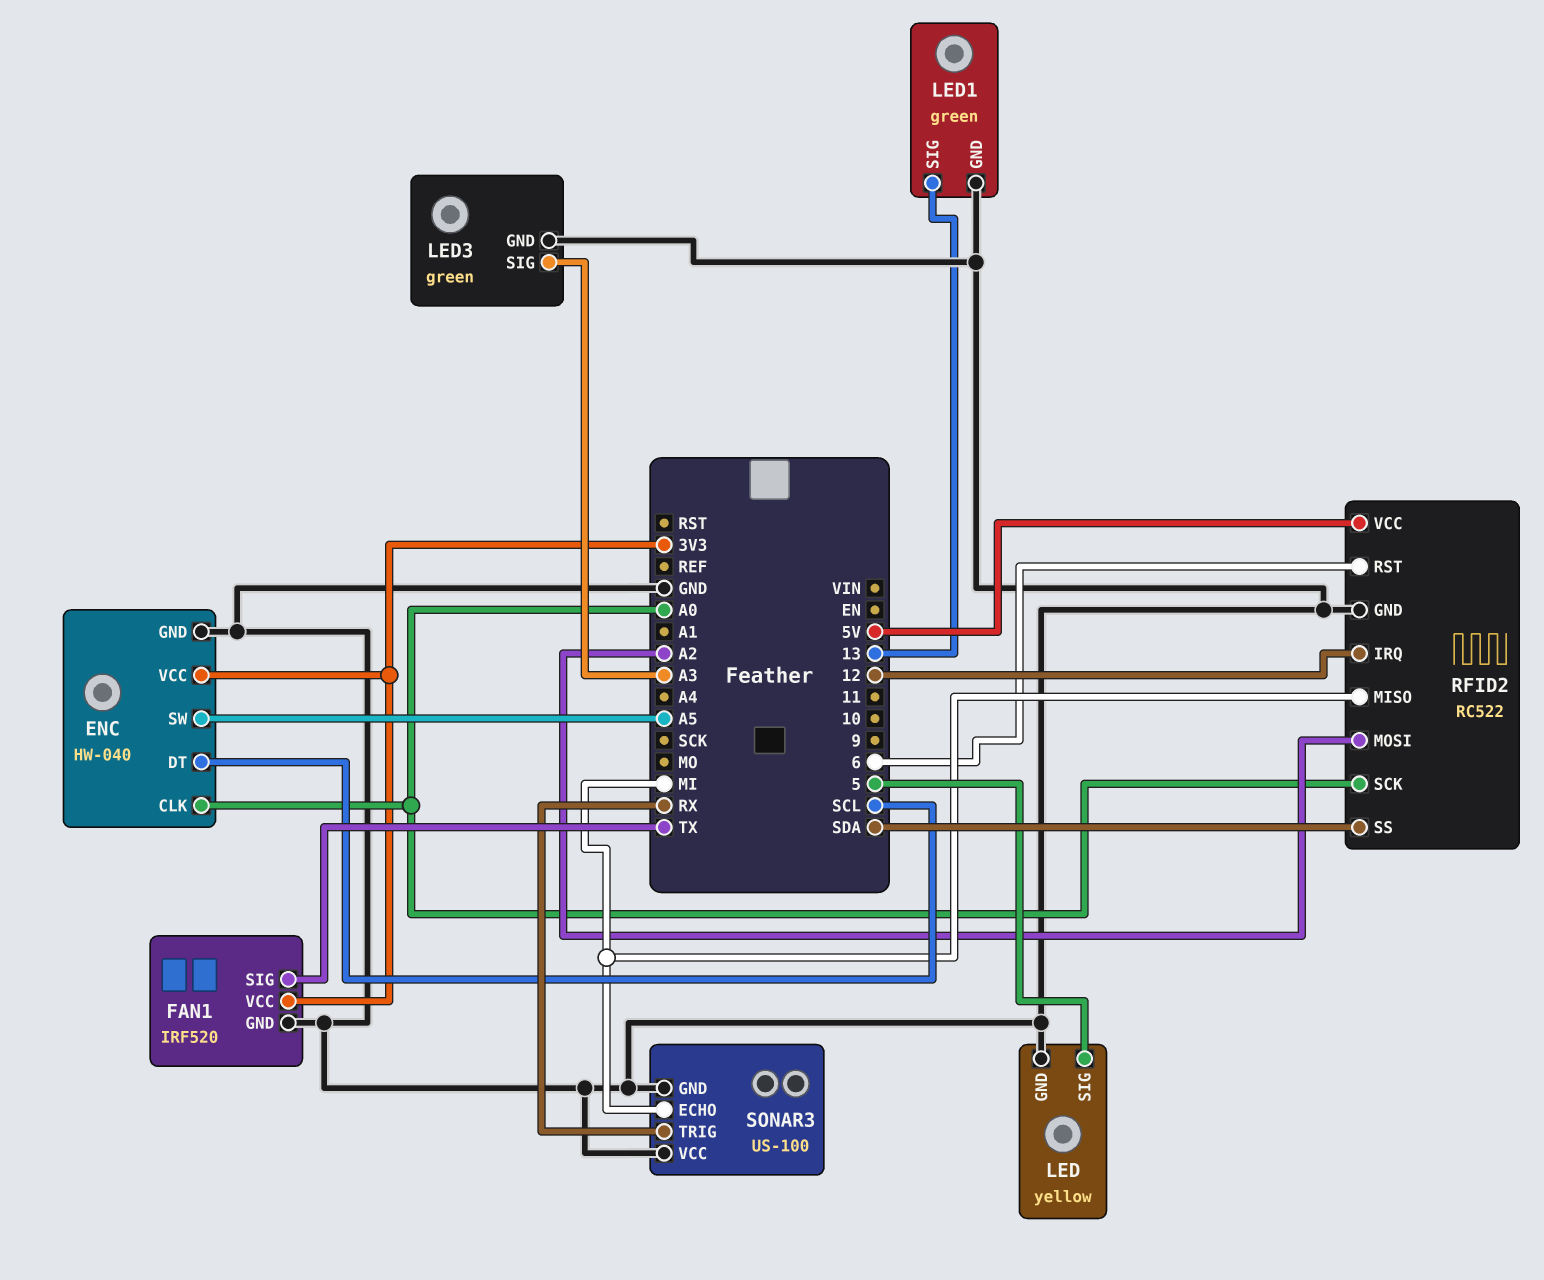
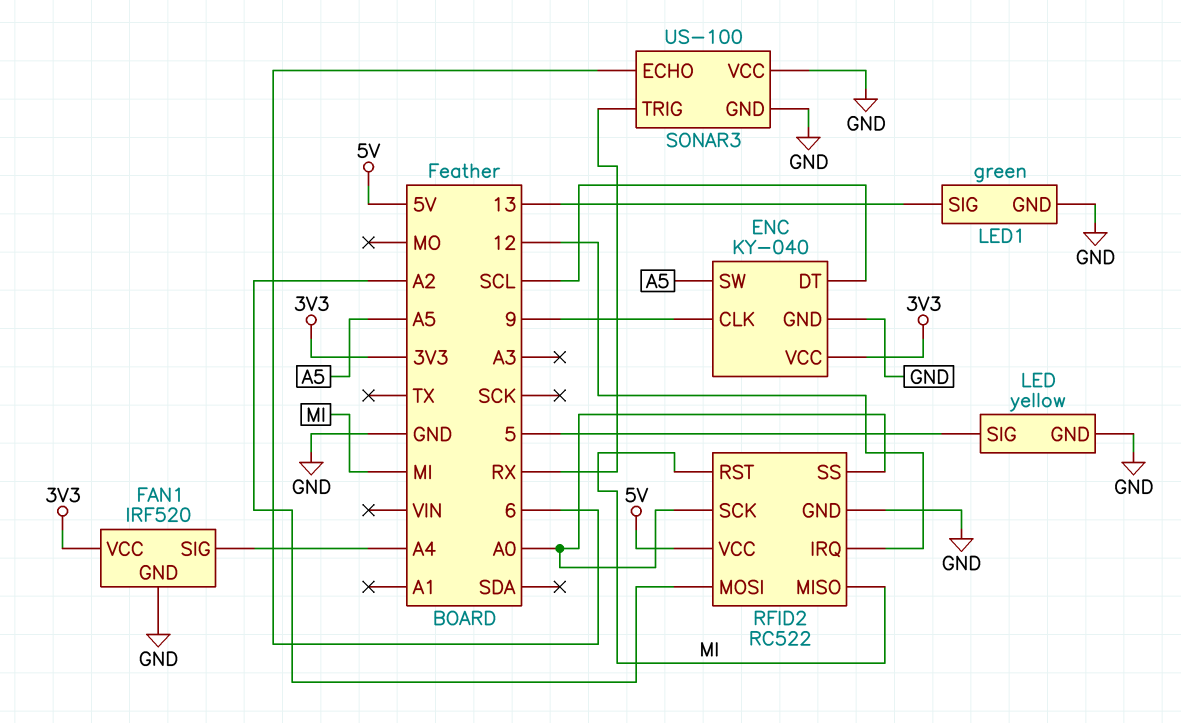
ENC: HW-040 -> KY-040
ENC pin CLK: A0 -> 9
FAN1 pin SIG: TX -> A4
LED3: green -> none
LED3 pin GND: GND -> none
LED3 pin SIG: A3 -> none
RFID2 pin RST: 6 -> MI
RFID2 pin SS: SDA -> A0
SONAR3 pin ECHO: MI -> 6

